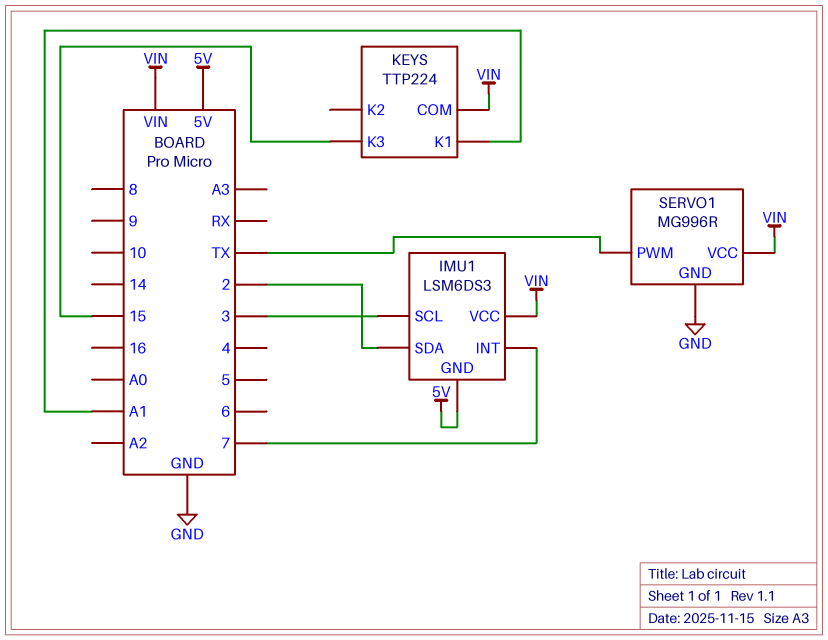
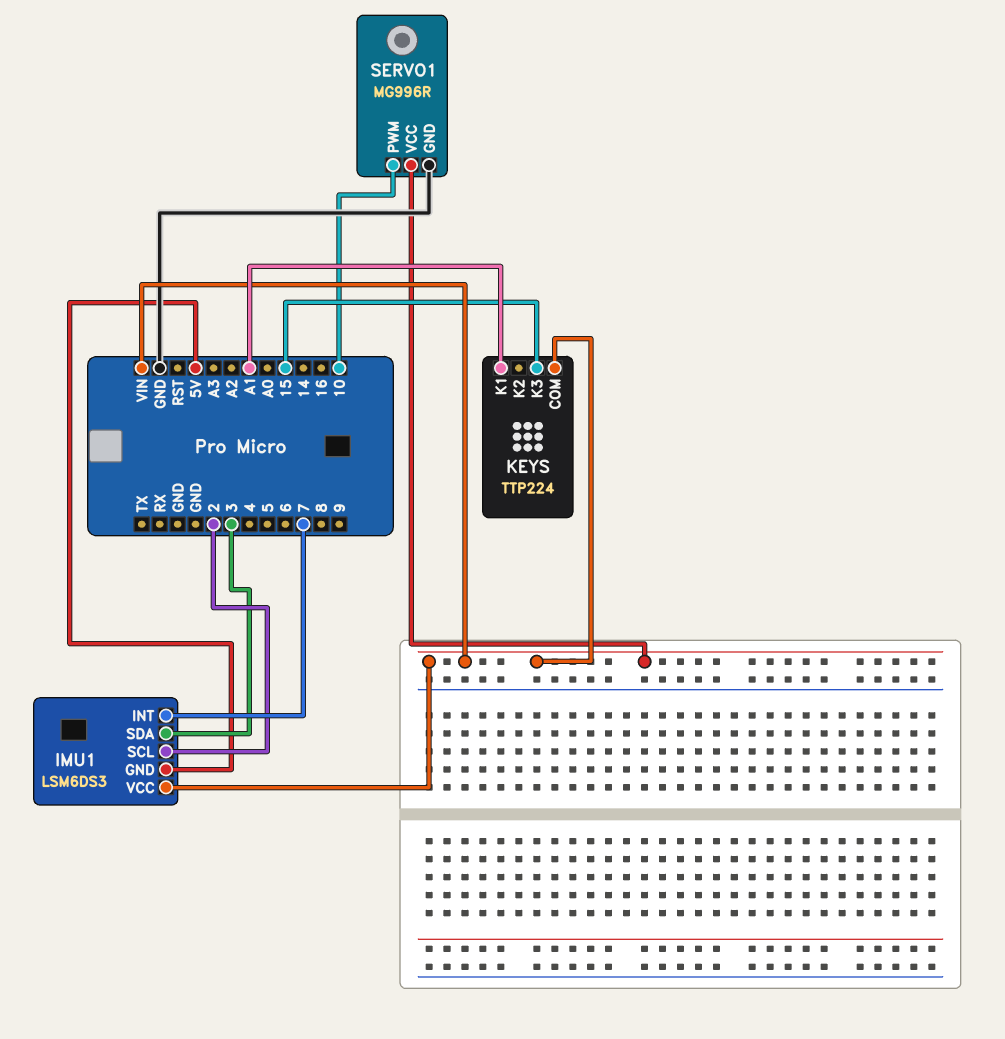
IMU1 pin SCL: 3 -> 2
IMU1 pin SDA: 2 -> 3
SERVO1 pin PWM: TX -> 10

